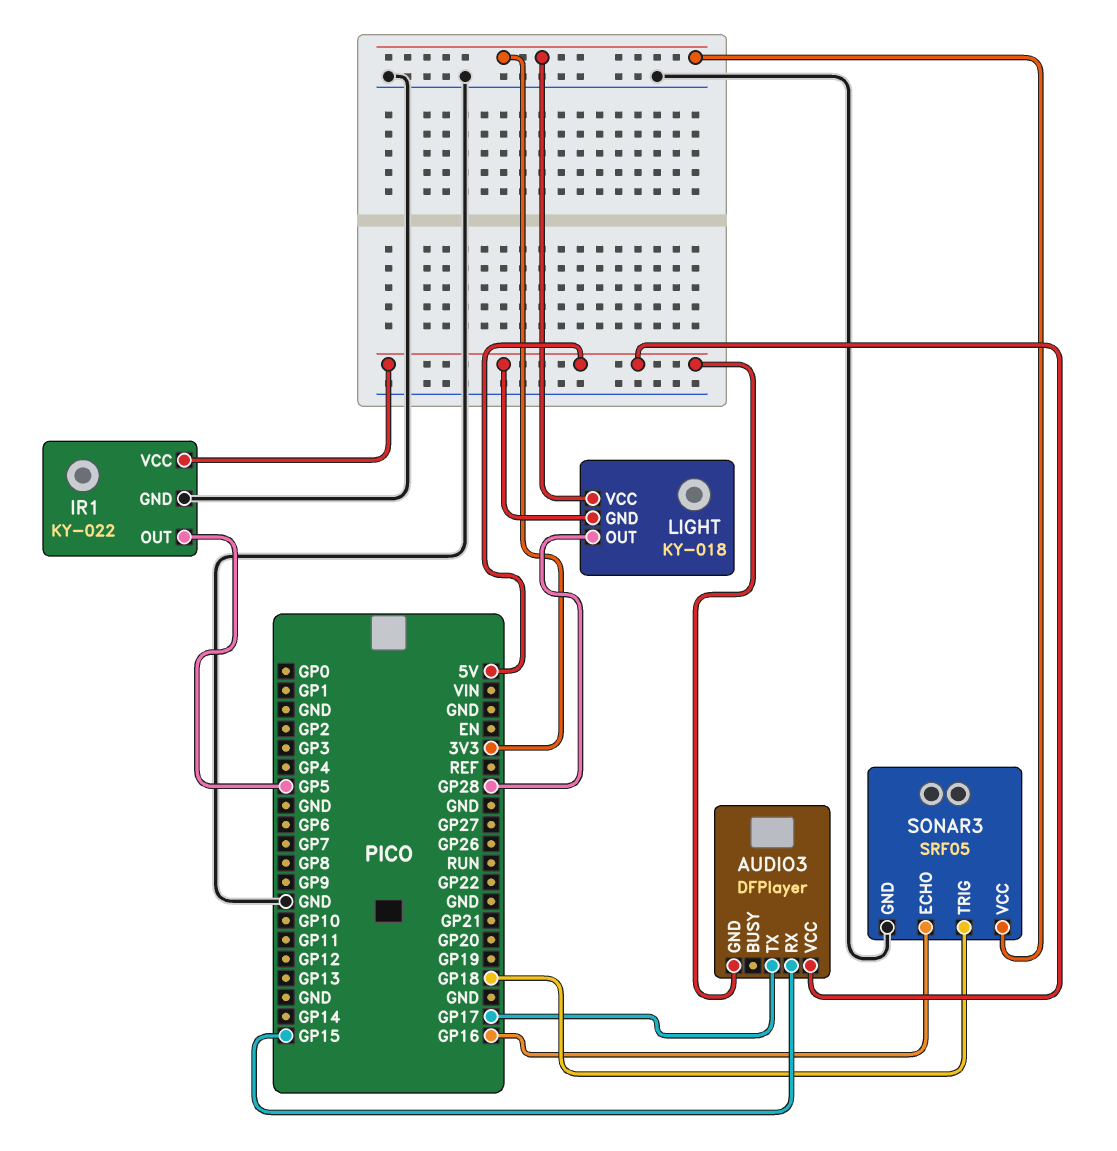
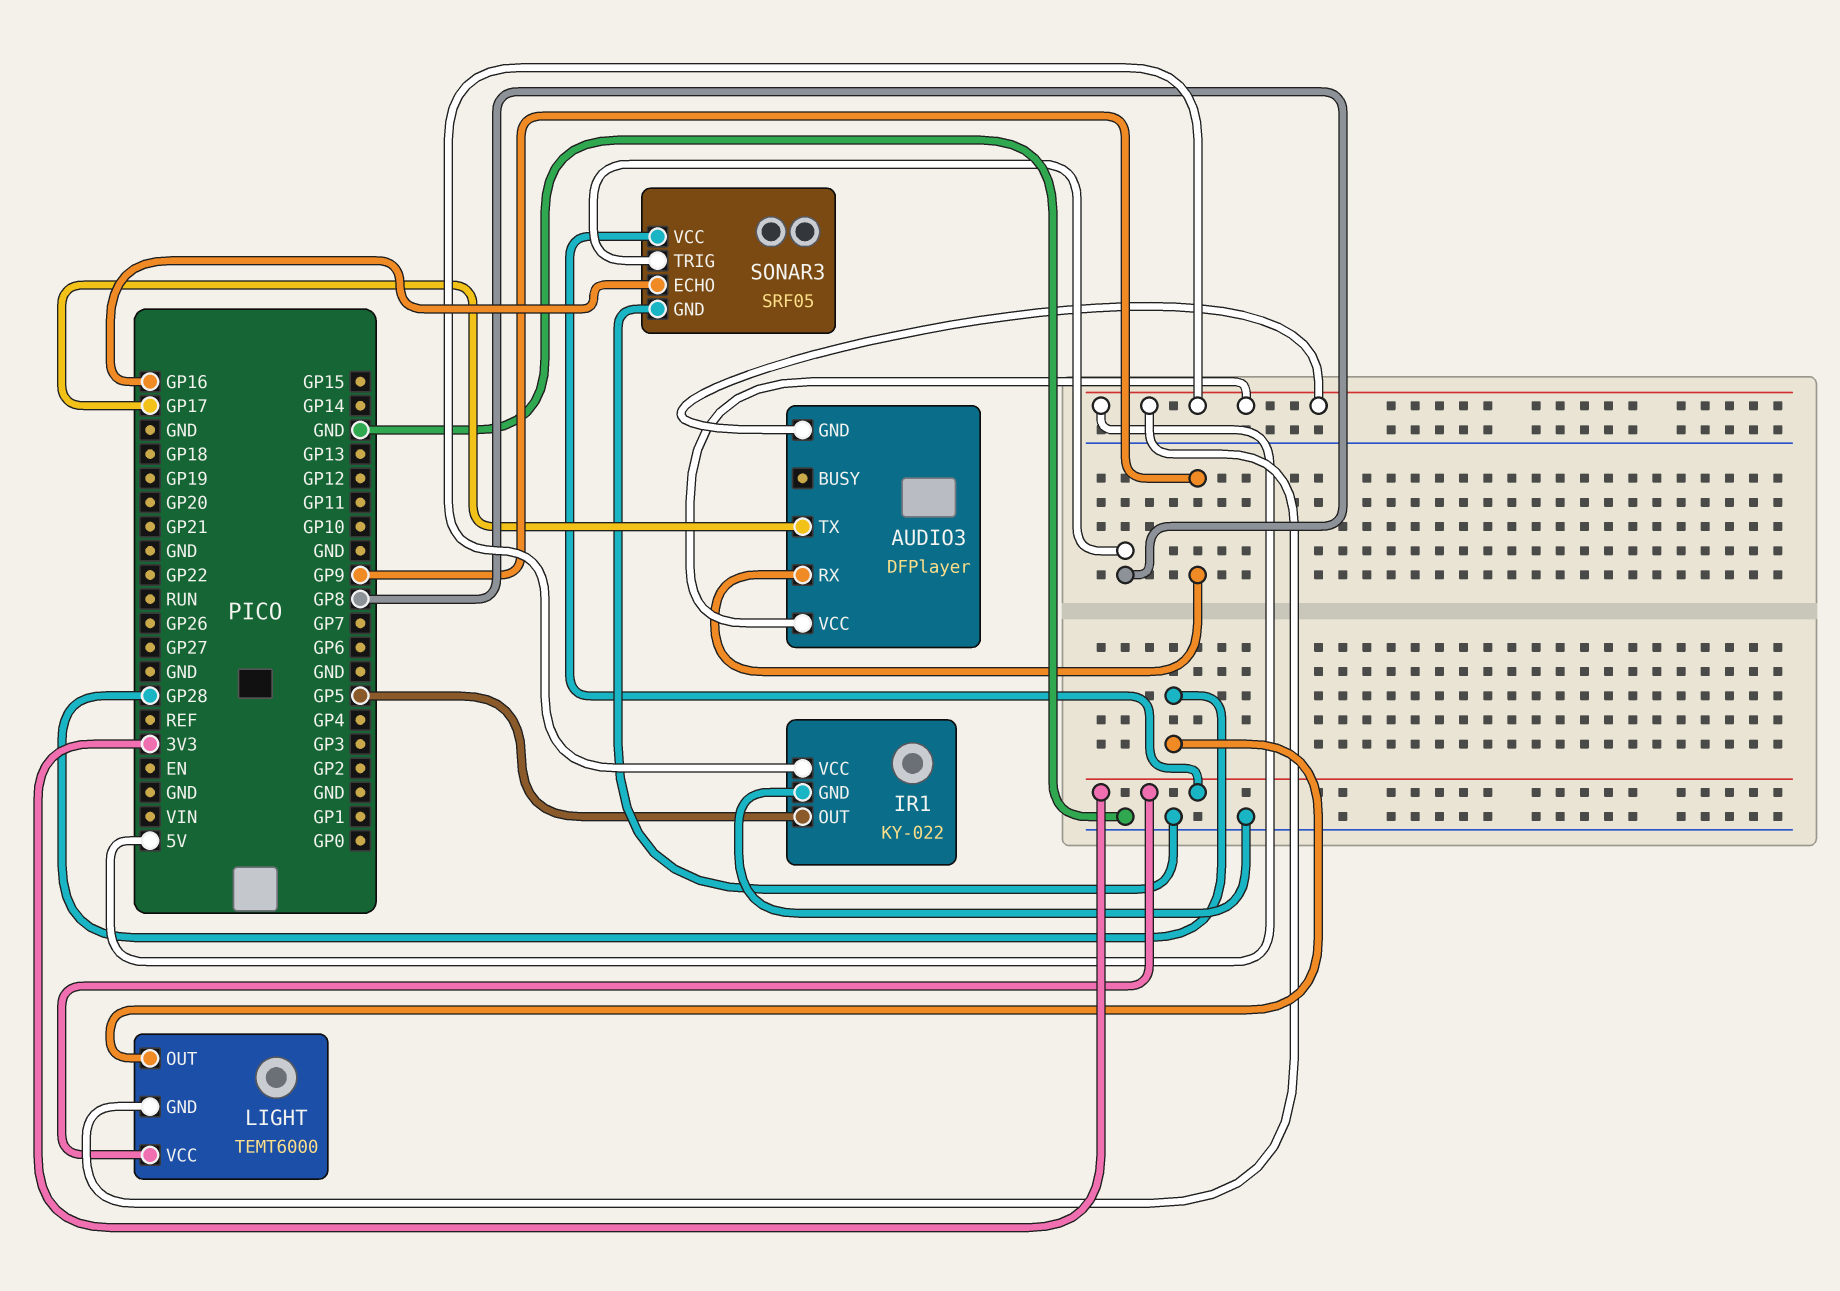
AUDIO3 pin RX: GP15 -> GP9
LIGHT: KY-018 -> TEMT6000
SONAR3 pin TRIG: GP18 -> GP8

